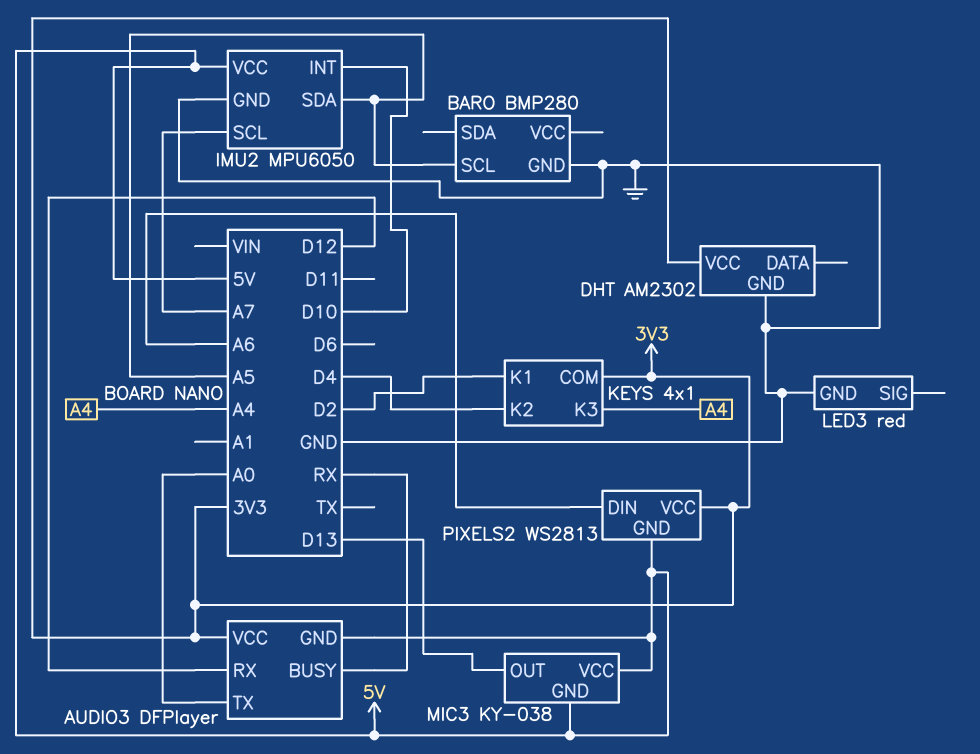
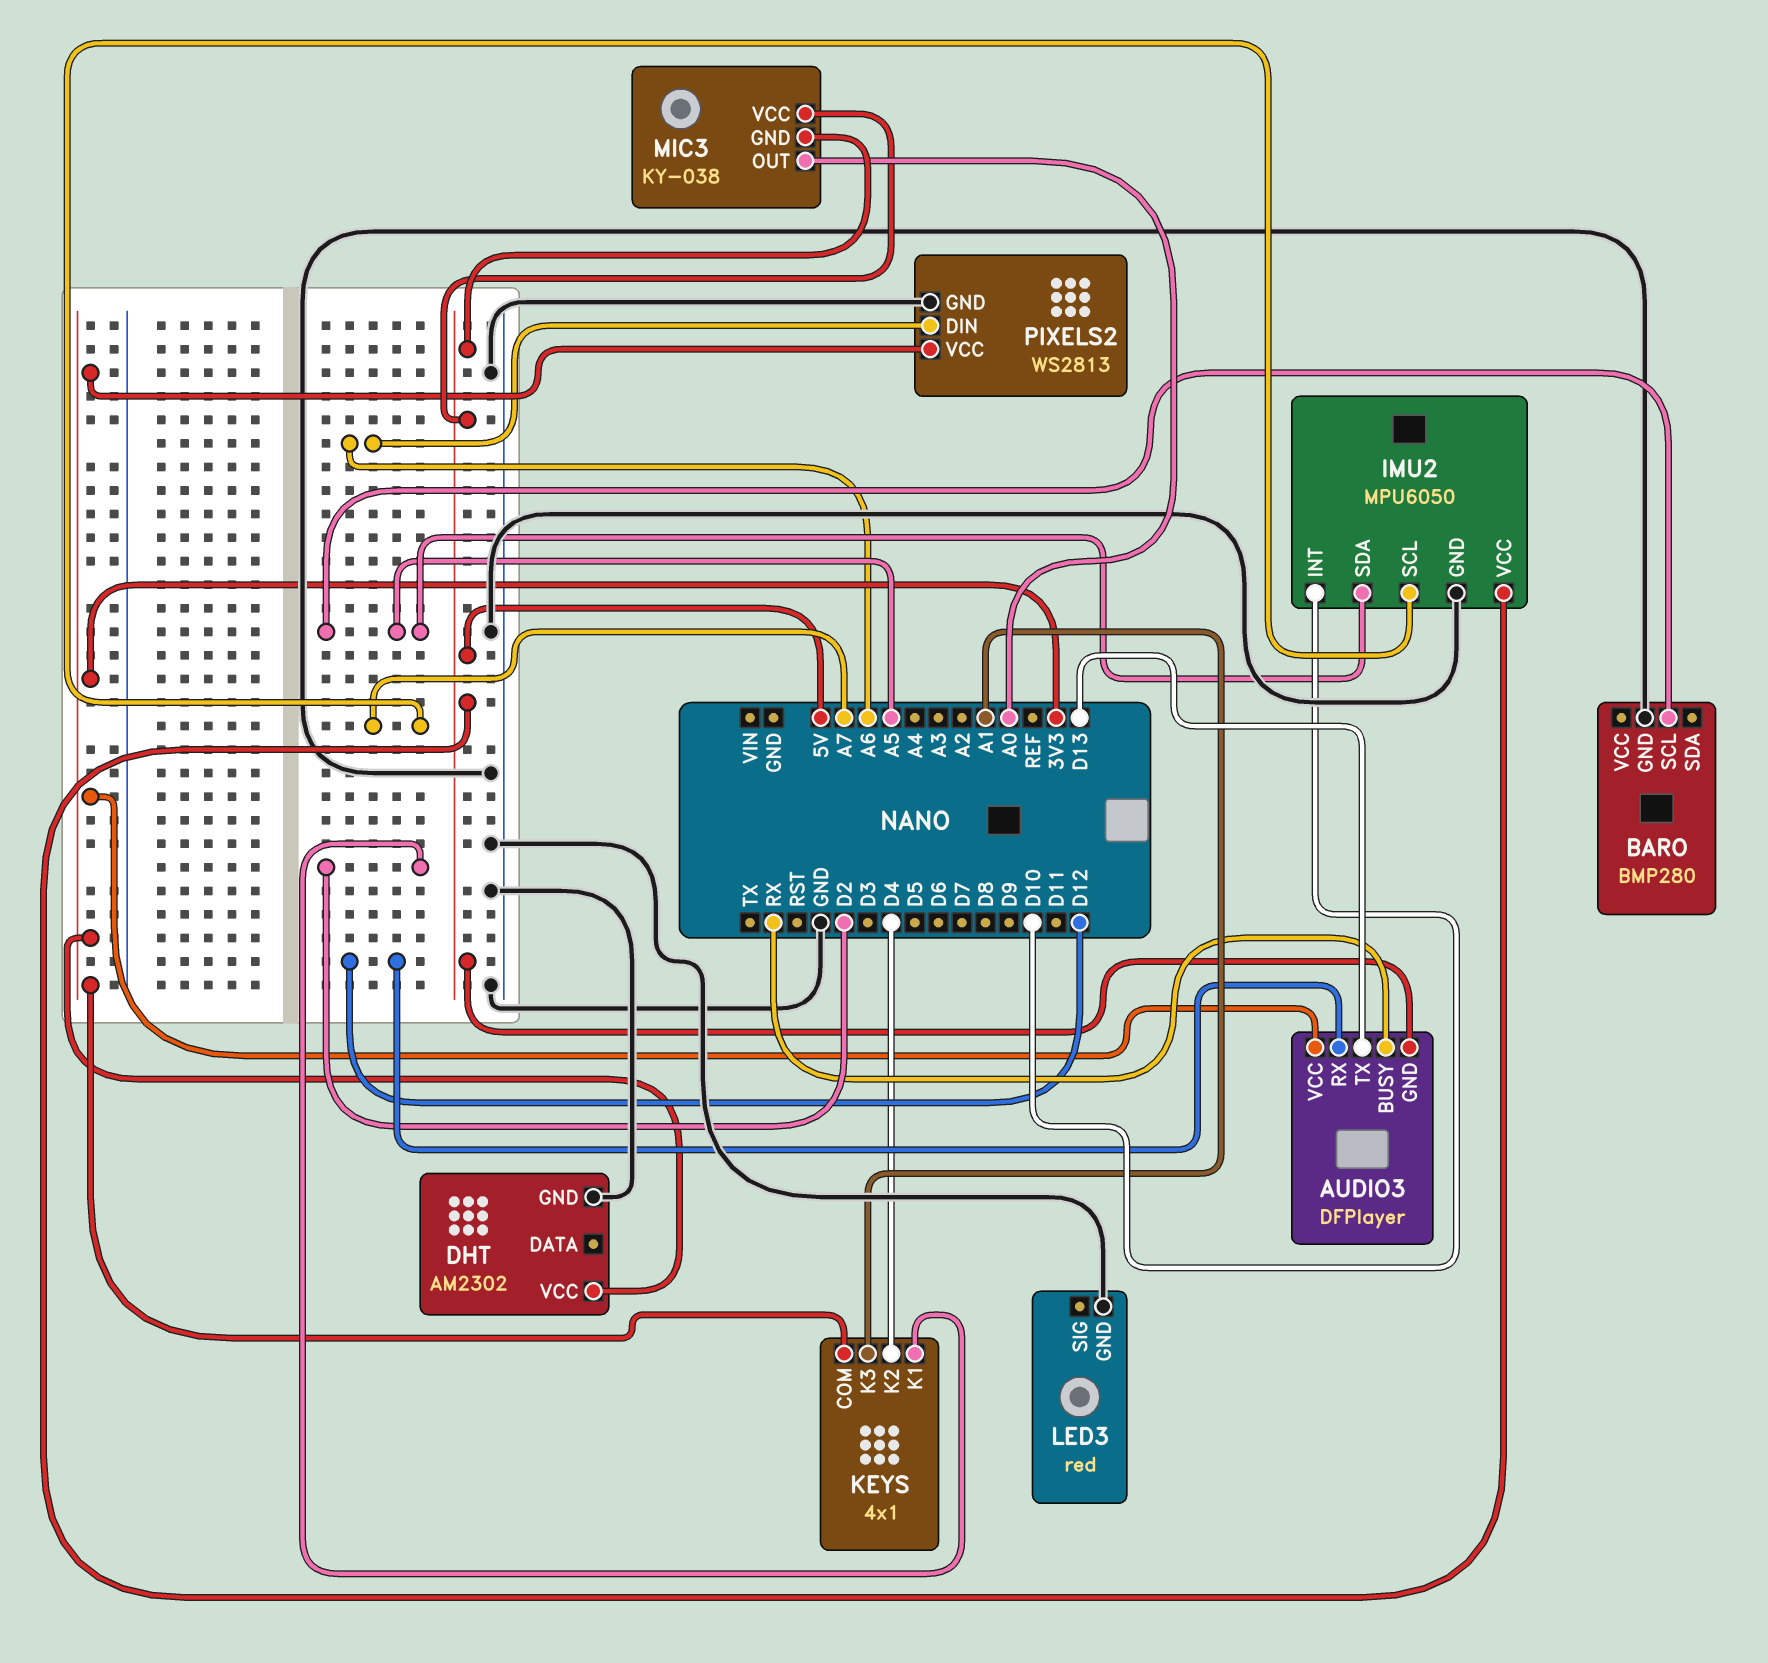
AUDIO3 pin TX: A0 -> D13
KEYS pin K3: A4 -> A1
MIC3 pin OUT: D13 -> A0
PIXELS2 pin GND: 5V -> GND

